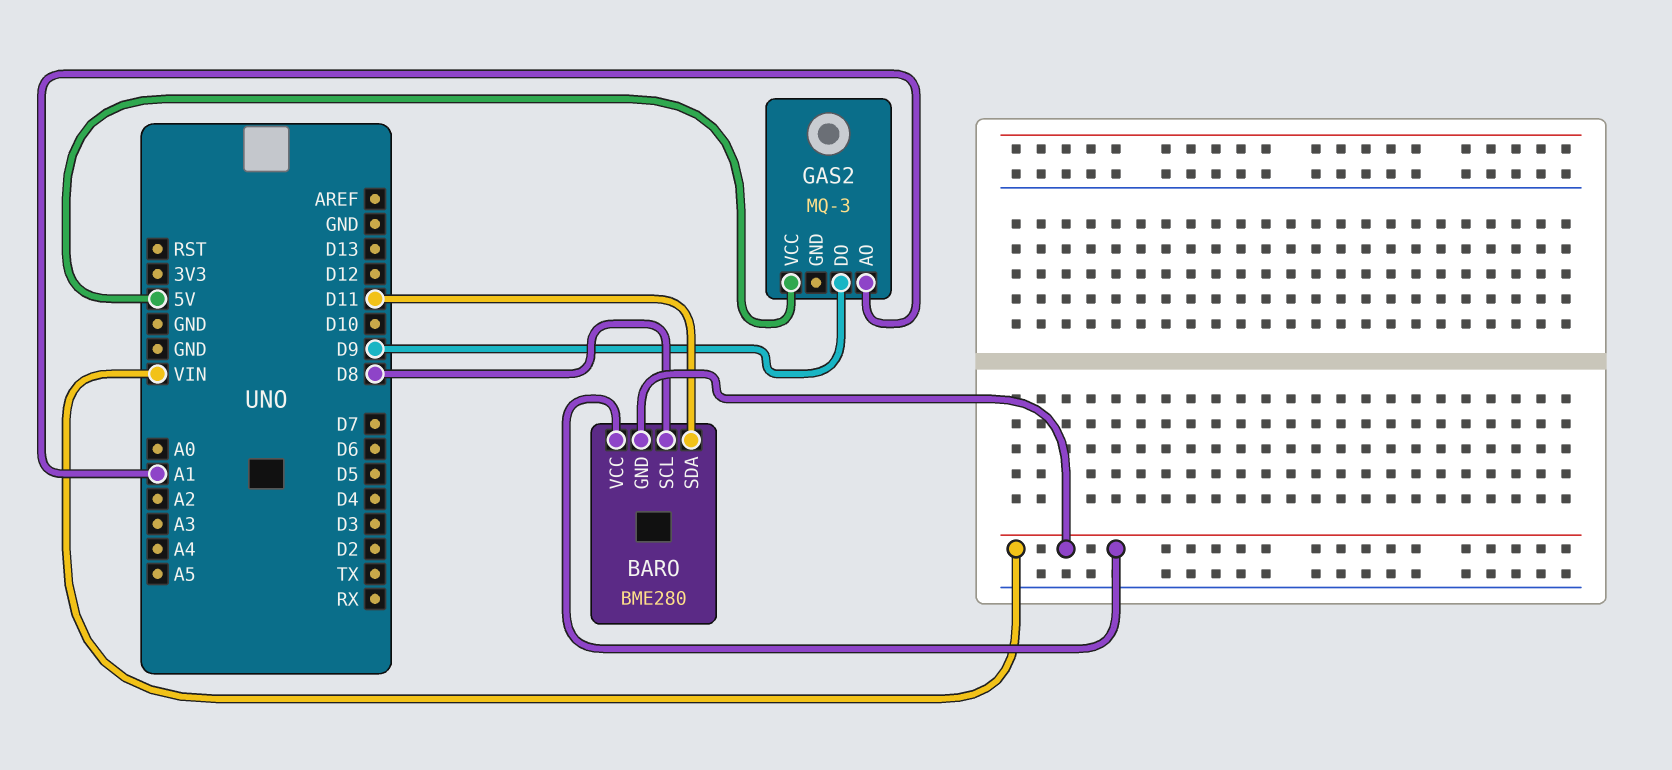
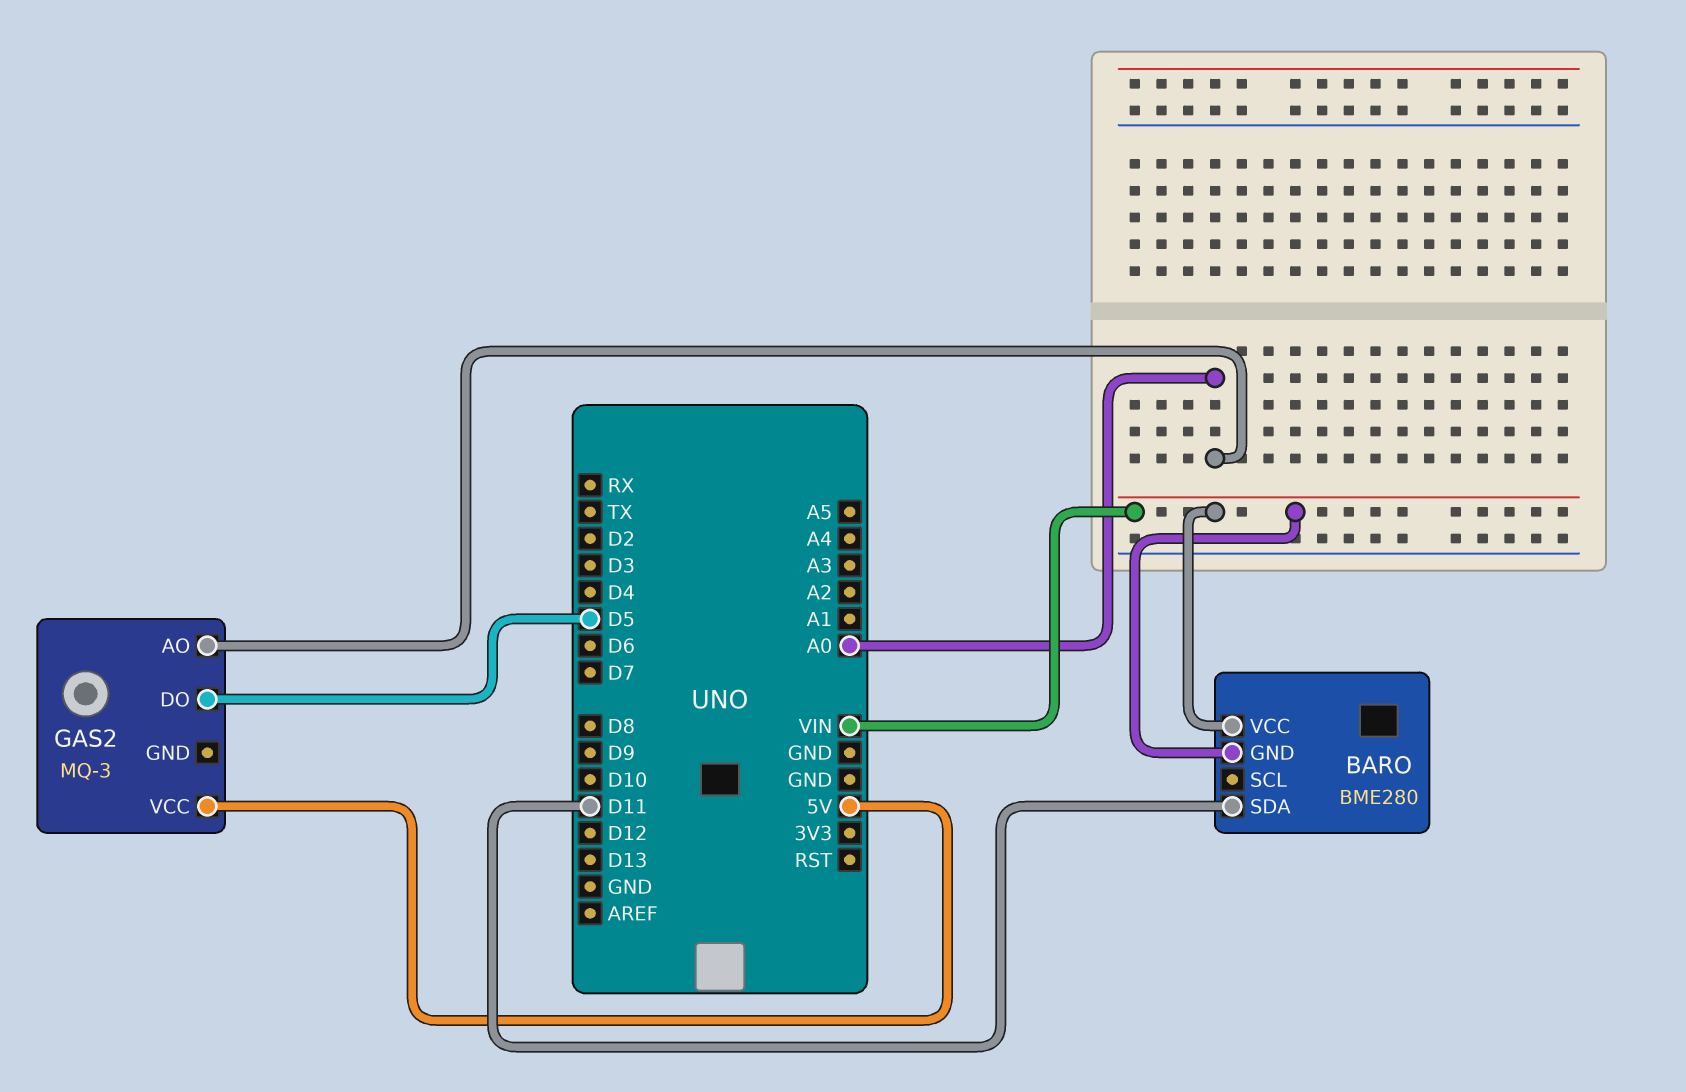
BARO pin SCL: D8 -> none
GAS2 pin AO: A1 -> A0
GAS2 pin DO: D9 -> D5

